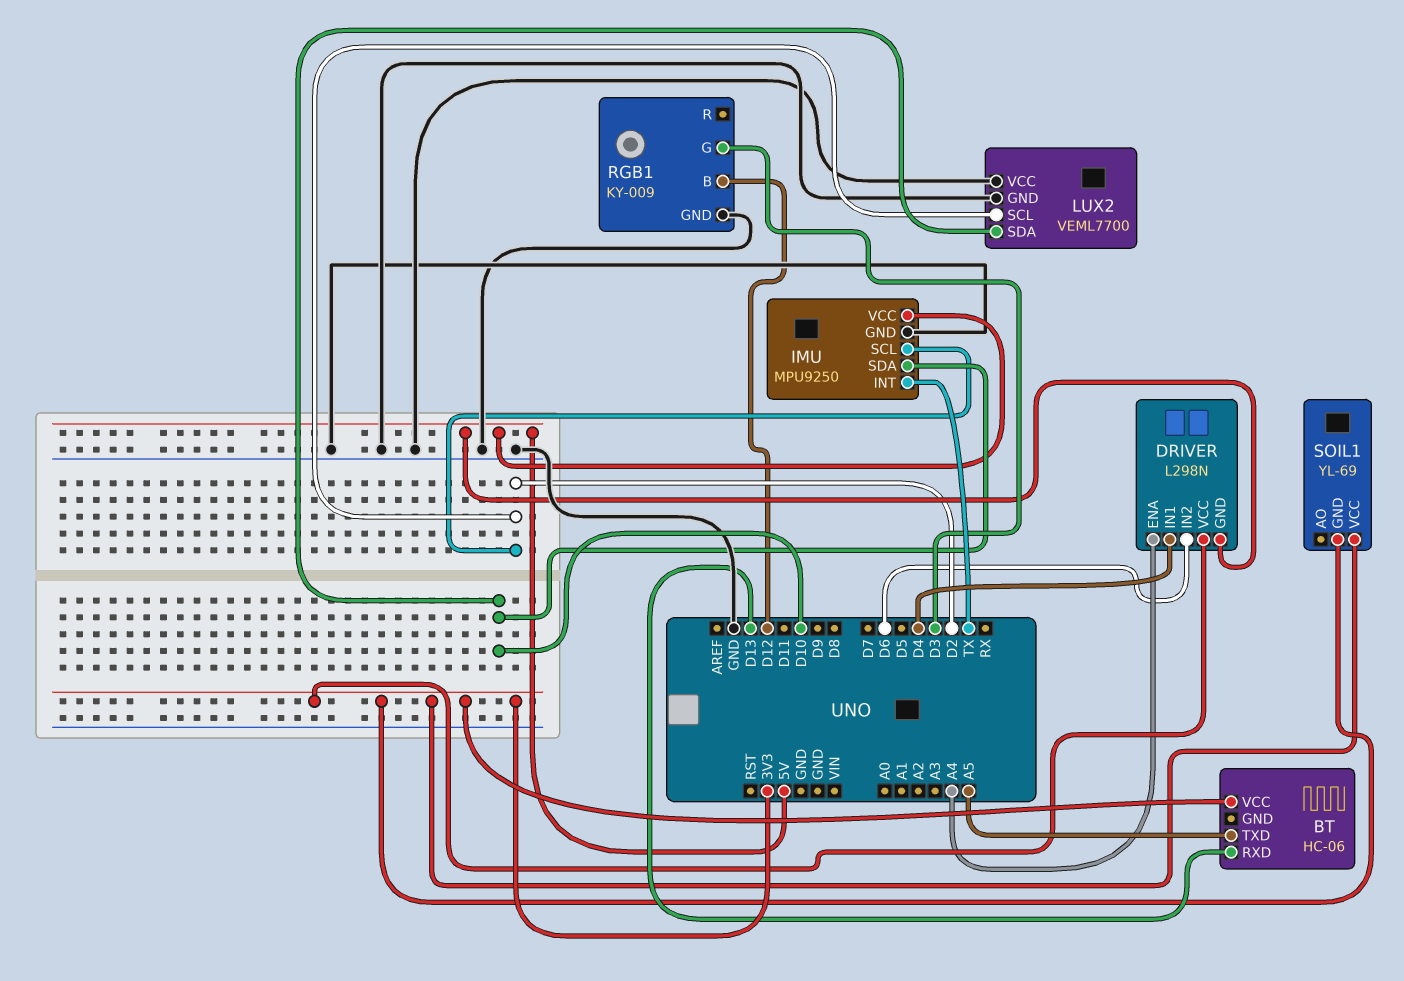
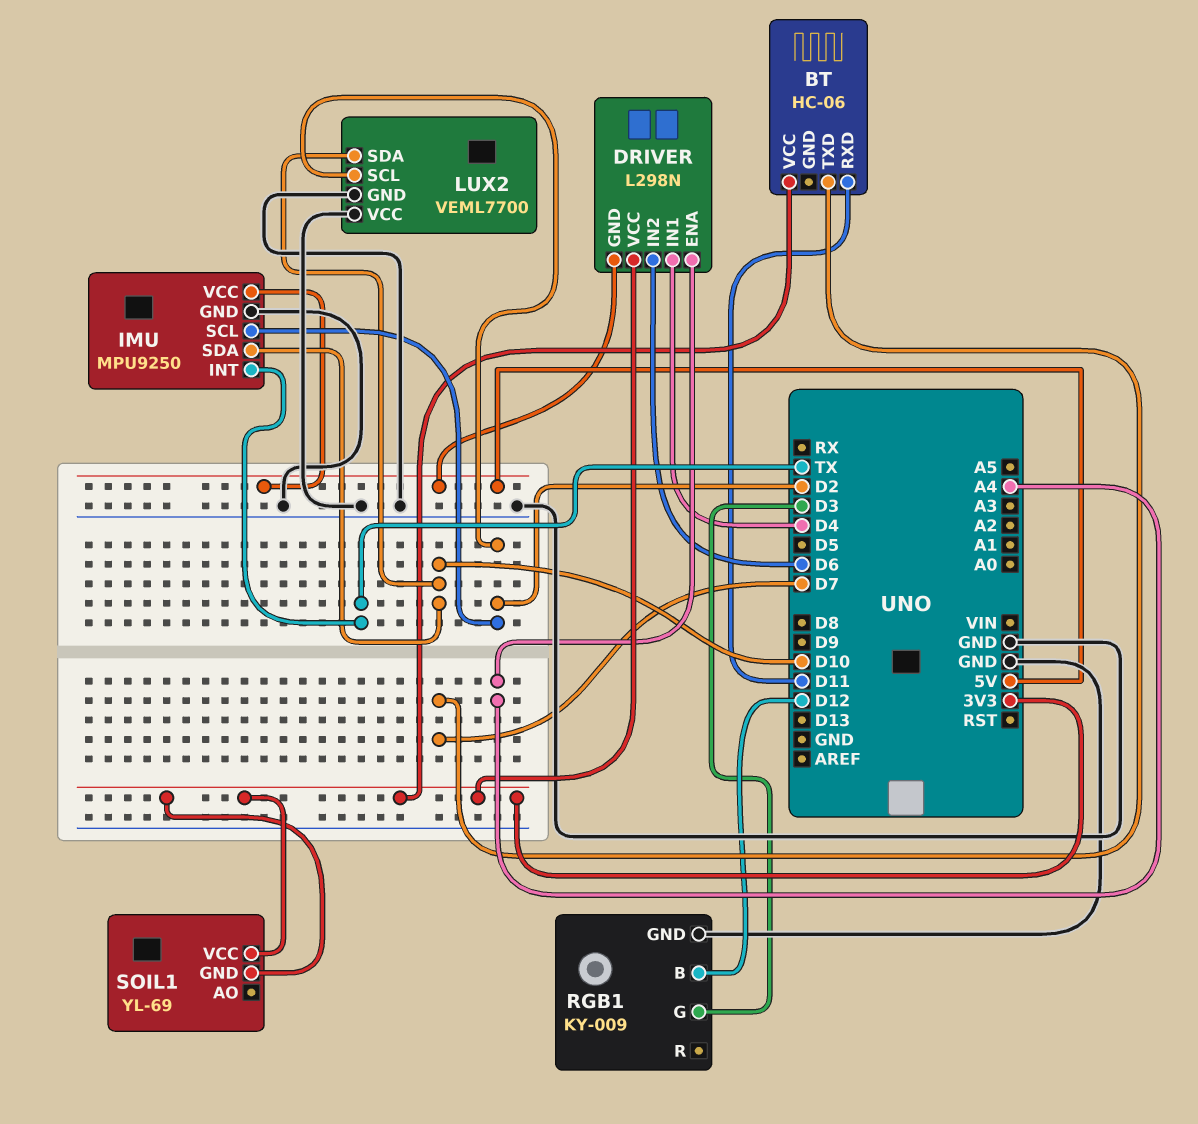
BT pin RXD: D13 -> D11
BT pin TXD: A5 -> D7

